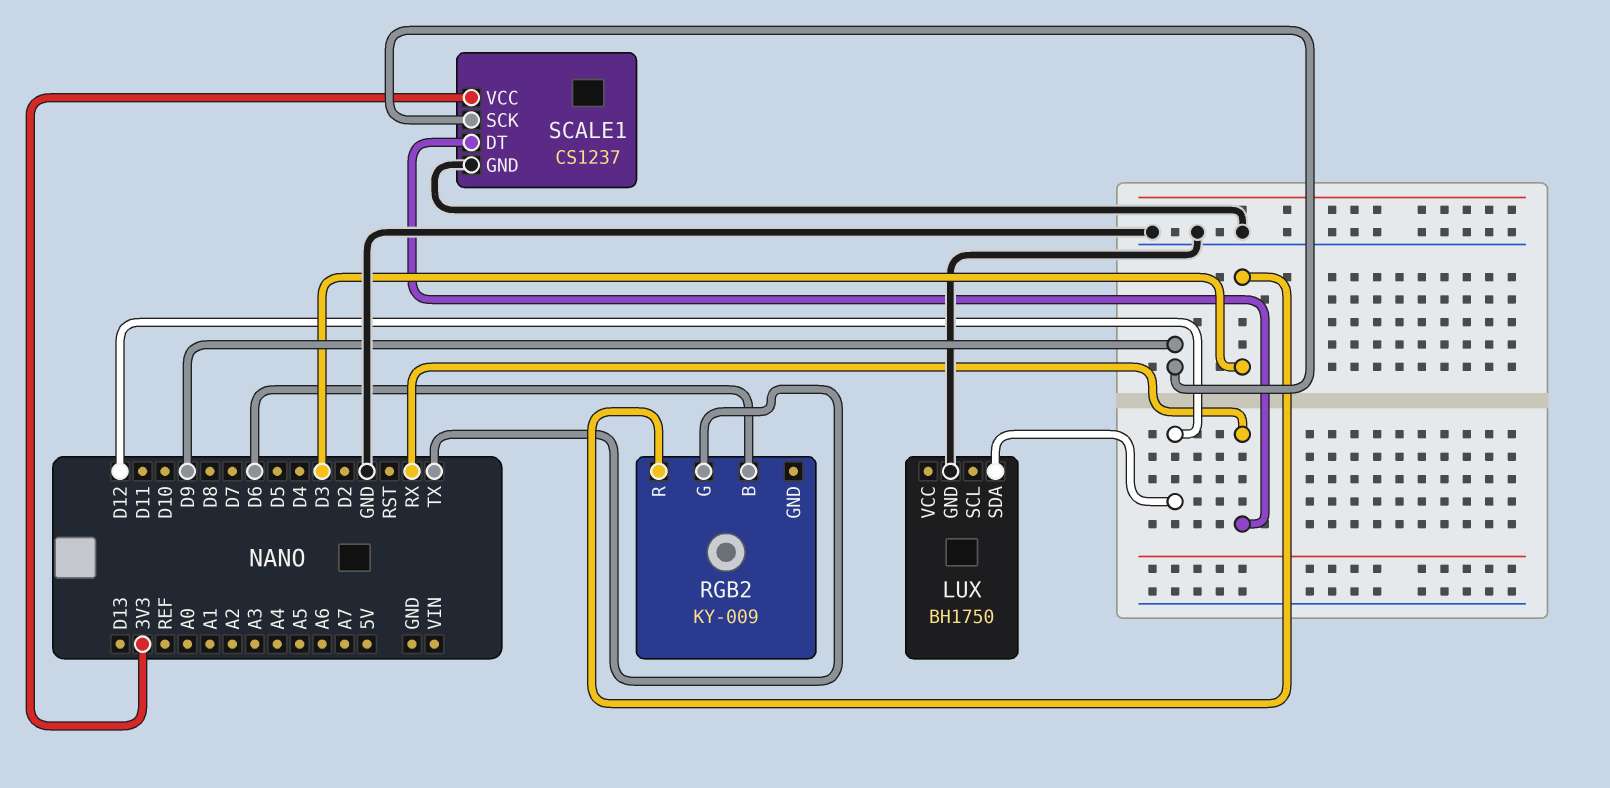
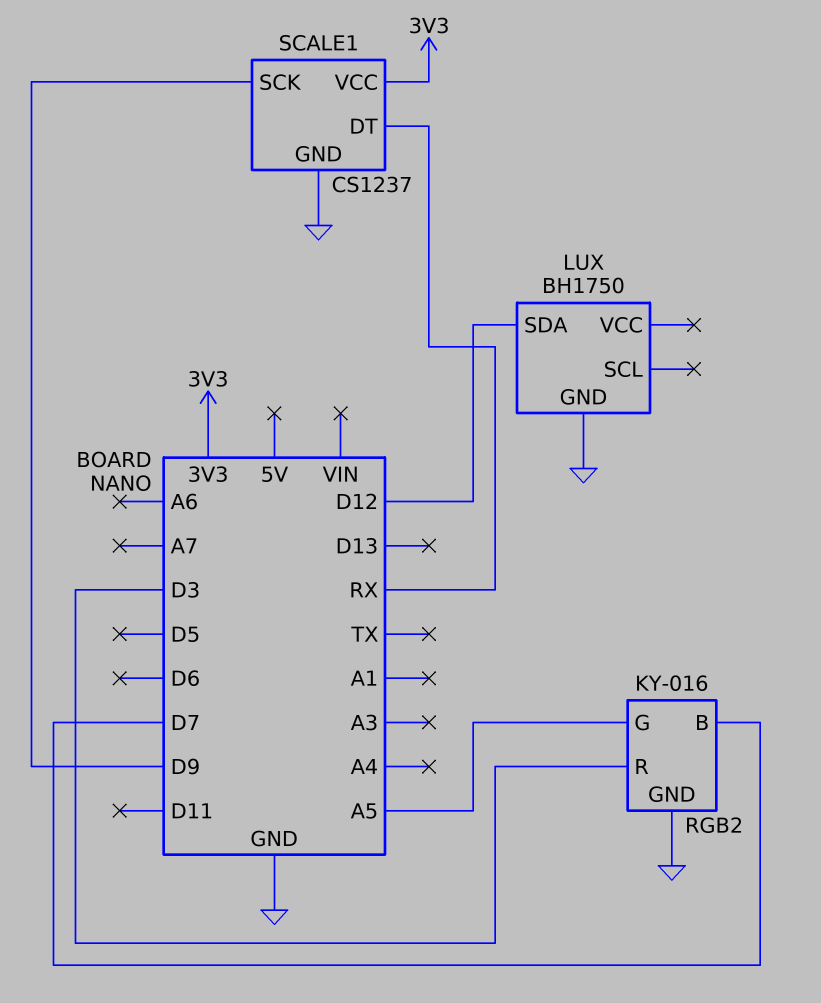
RGB2: KY-009 -> KY-016
RGB2 pin B: D6 -> D7
RGB2 pin G: TX -> A5
RGB2 pin GND: none -> GND

